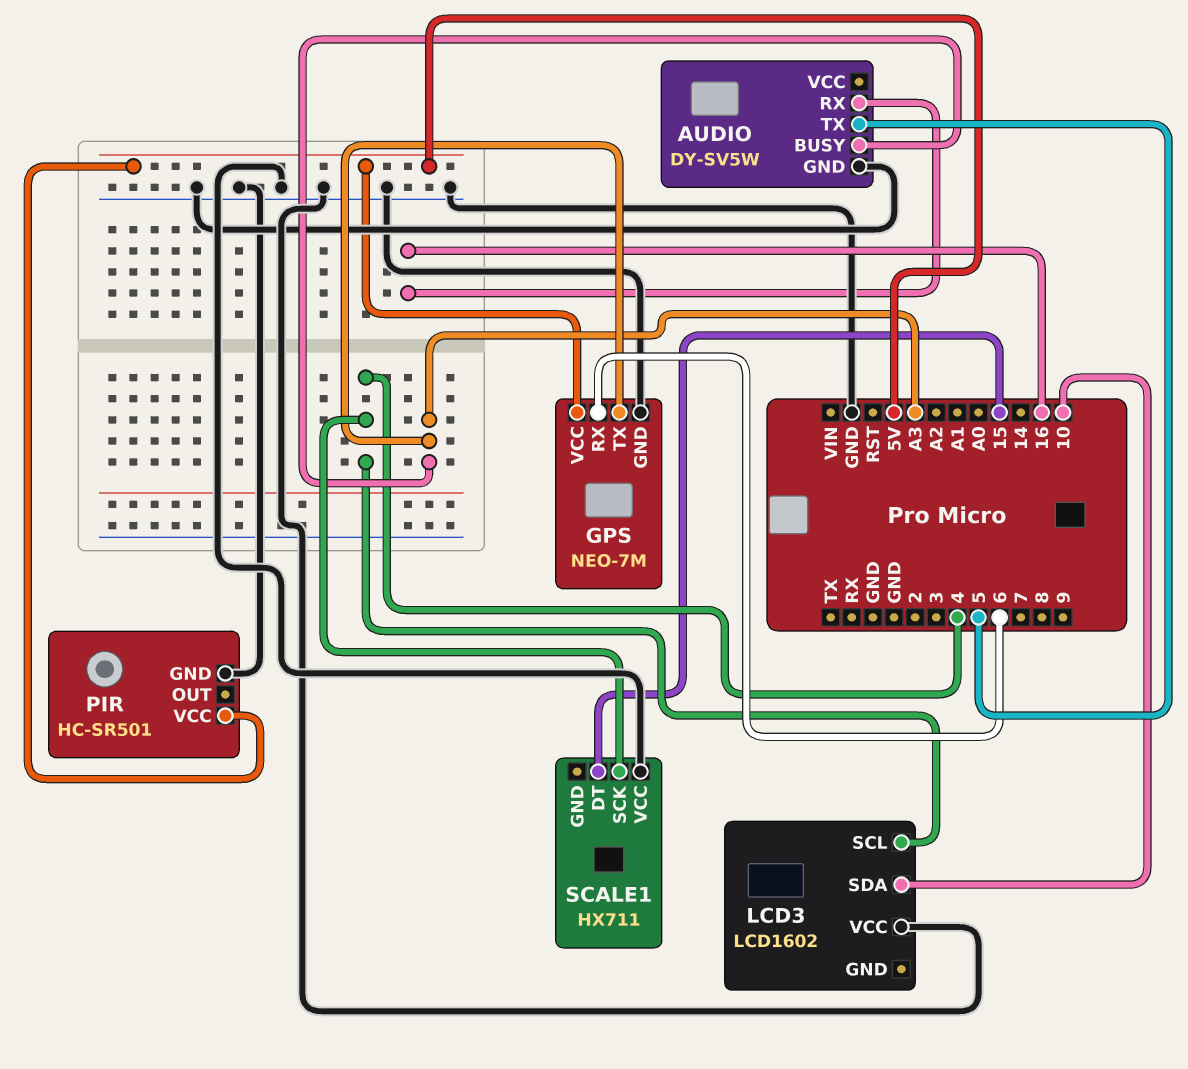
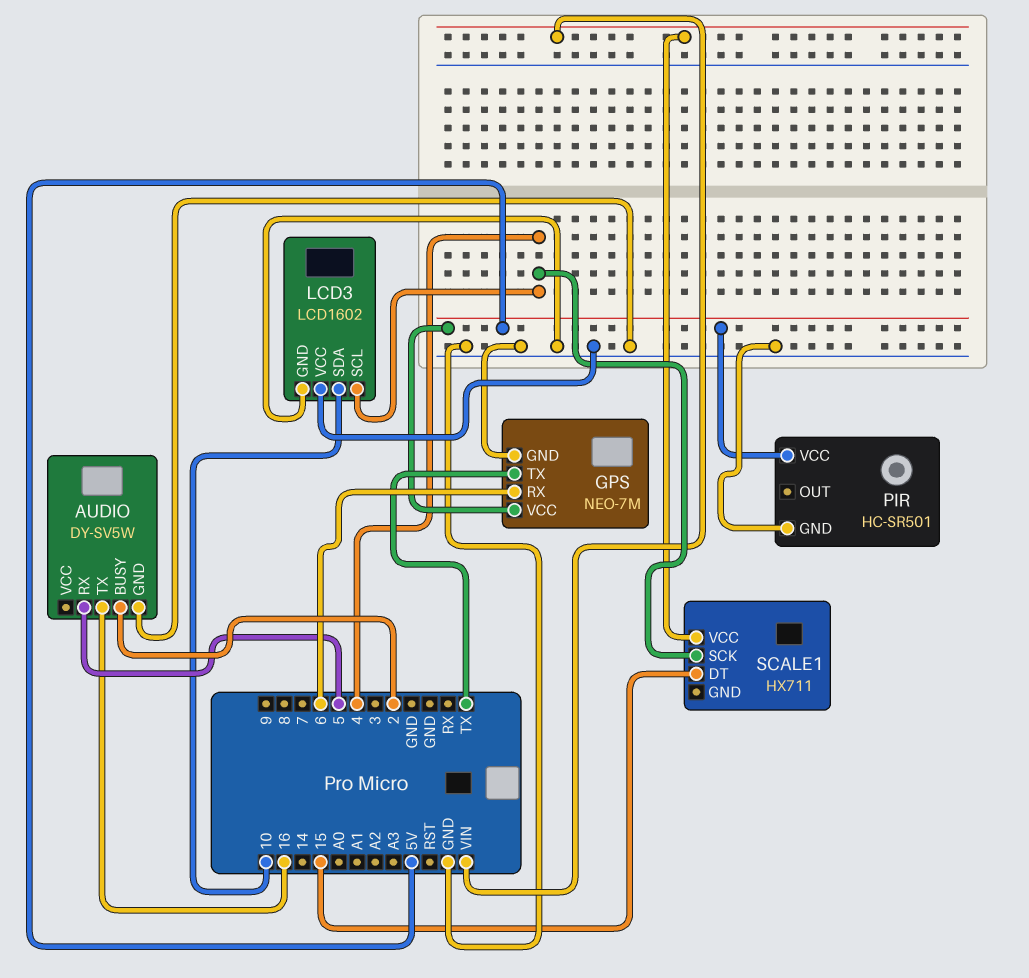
AUDIO pin BUSY: A3 -> 2
AUDIO pin RX: 16 -> 5
AUDIO pin TX: 5 -> 16
GPS pin TX: A3 -> TX
LCD3 pin GND: none -> GND
SCALE1 pin VCC: GND -> VIN

